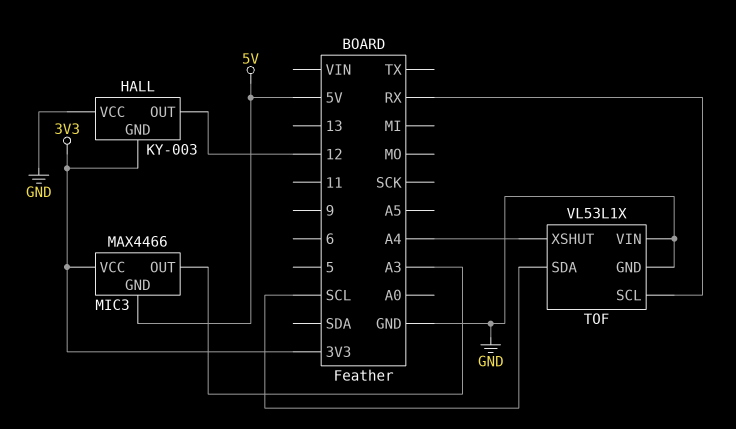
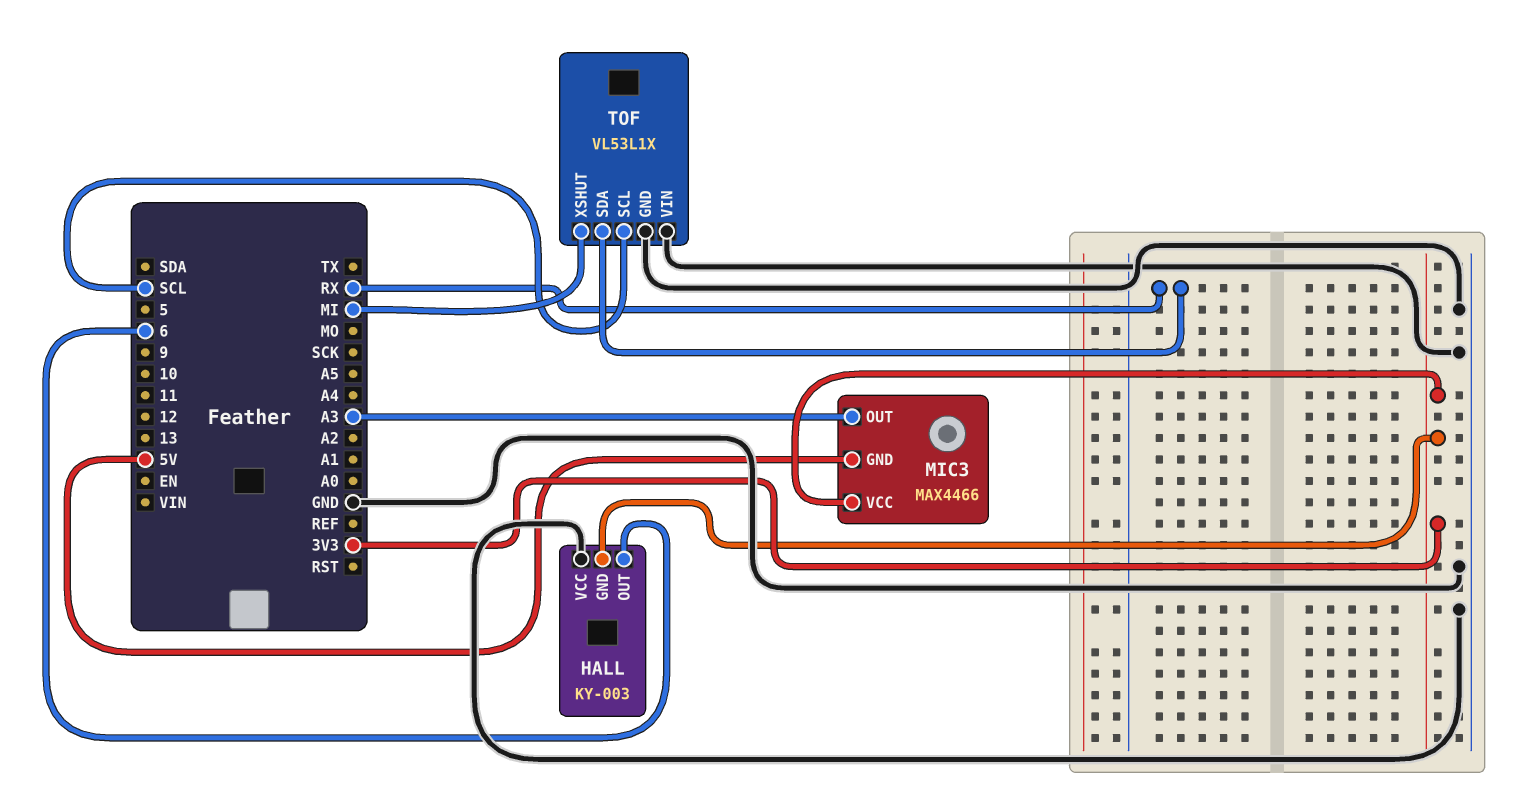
HALL pin OUT: 12 -> 6
TOF pin SCL: RX -> SCL
TOF pin SDA: SCL -> RX
TOF pin XSHUT: A4 -> MI

